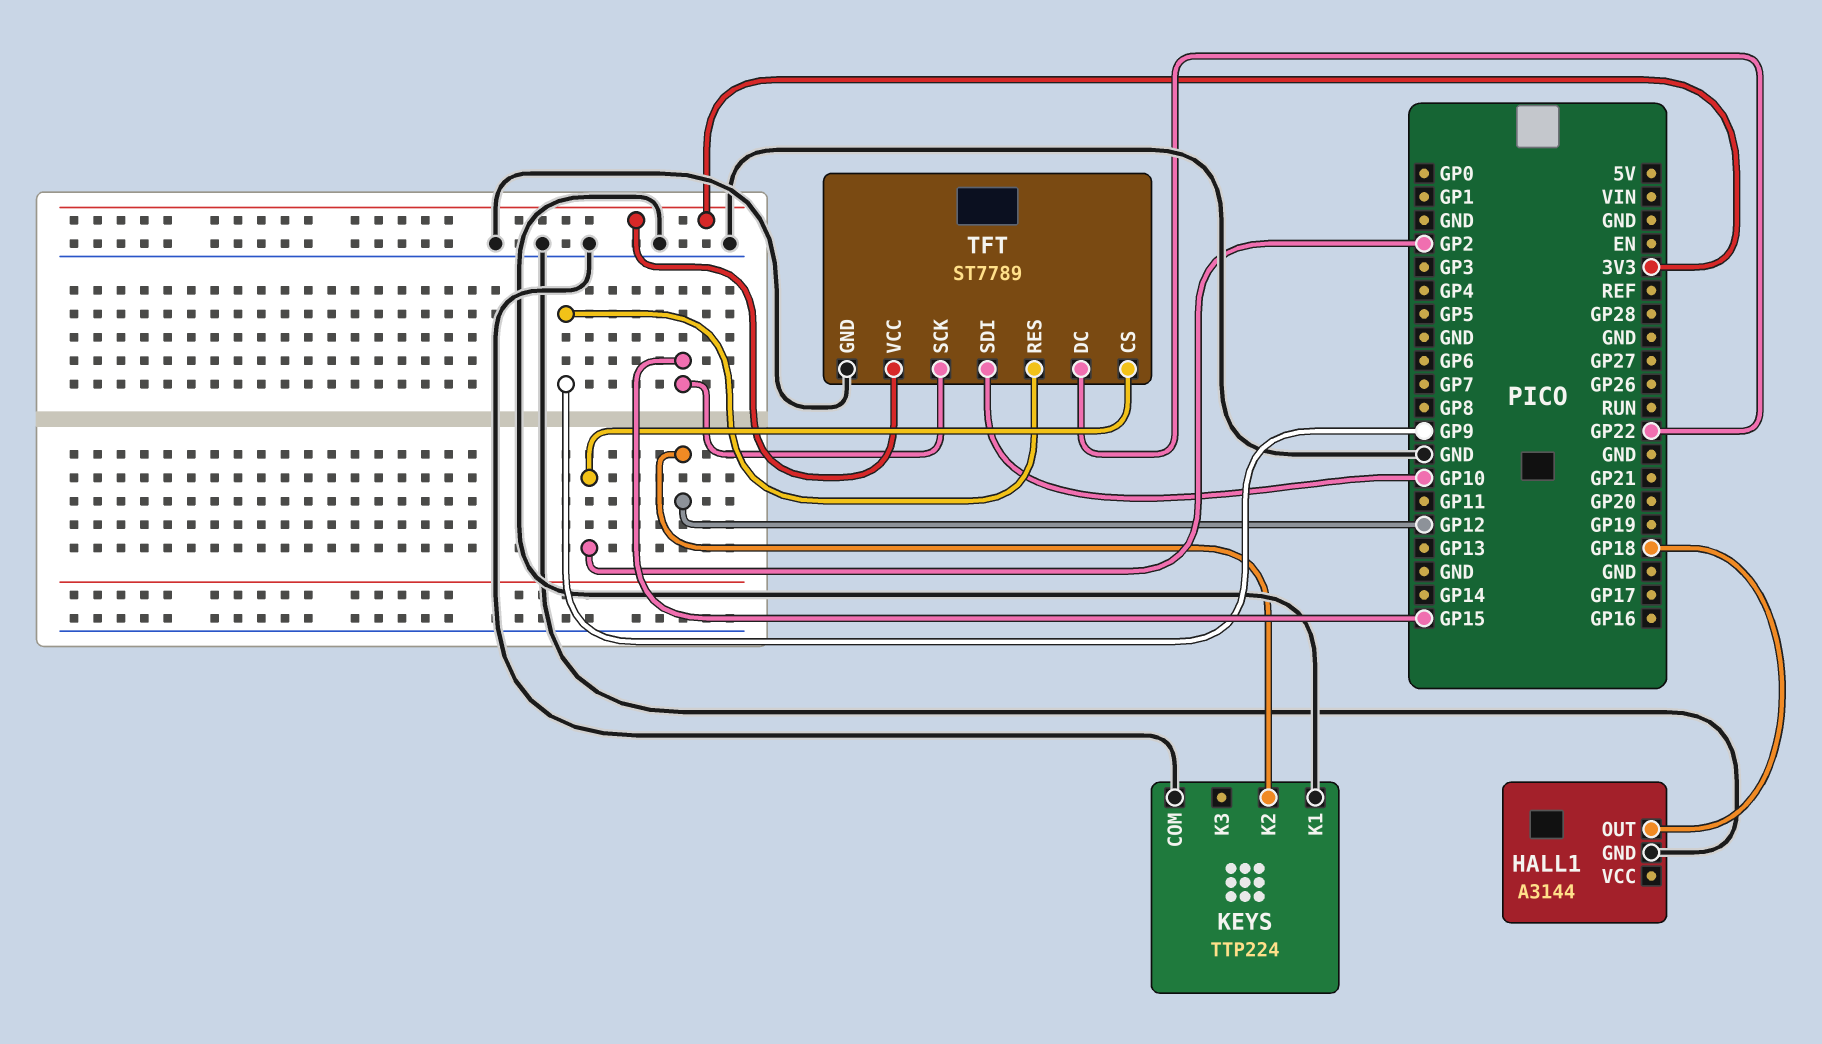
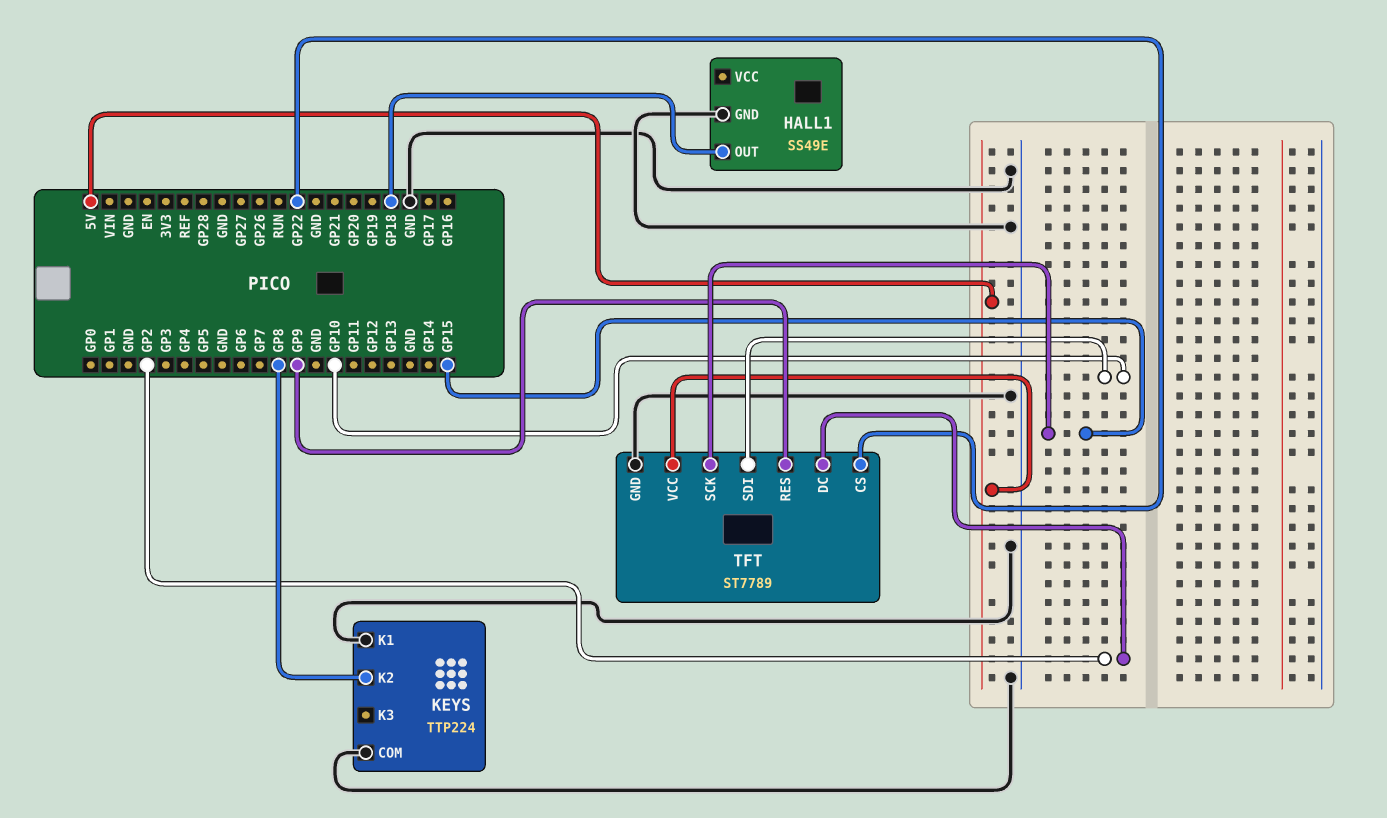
HALL1: A3144 -> SS49E
KEYS pin K2: GP12 -> GP8
TFT pin CS: GP2 -> GP22
TFT pin DC: GP22 -> GP2
TFT pin VCC: 3V3 -> 5V

